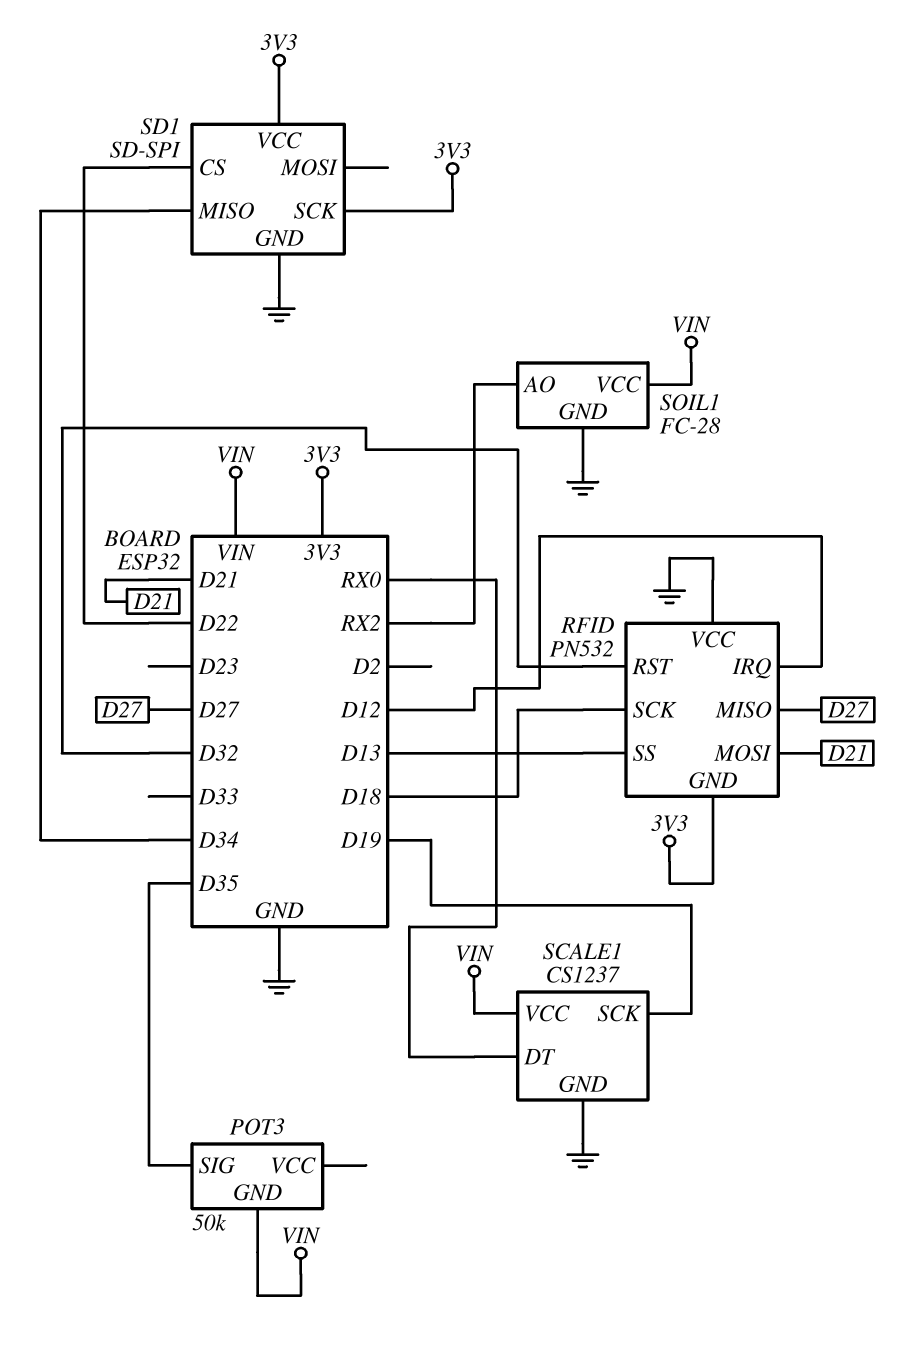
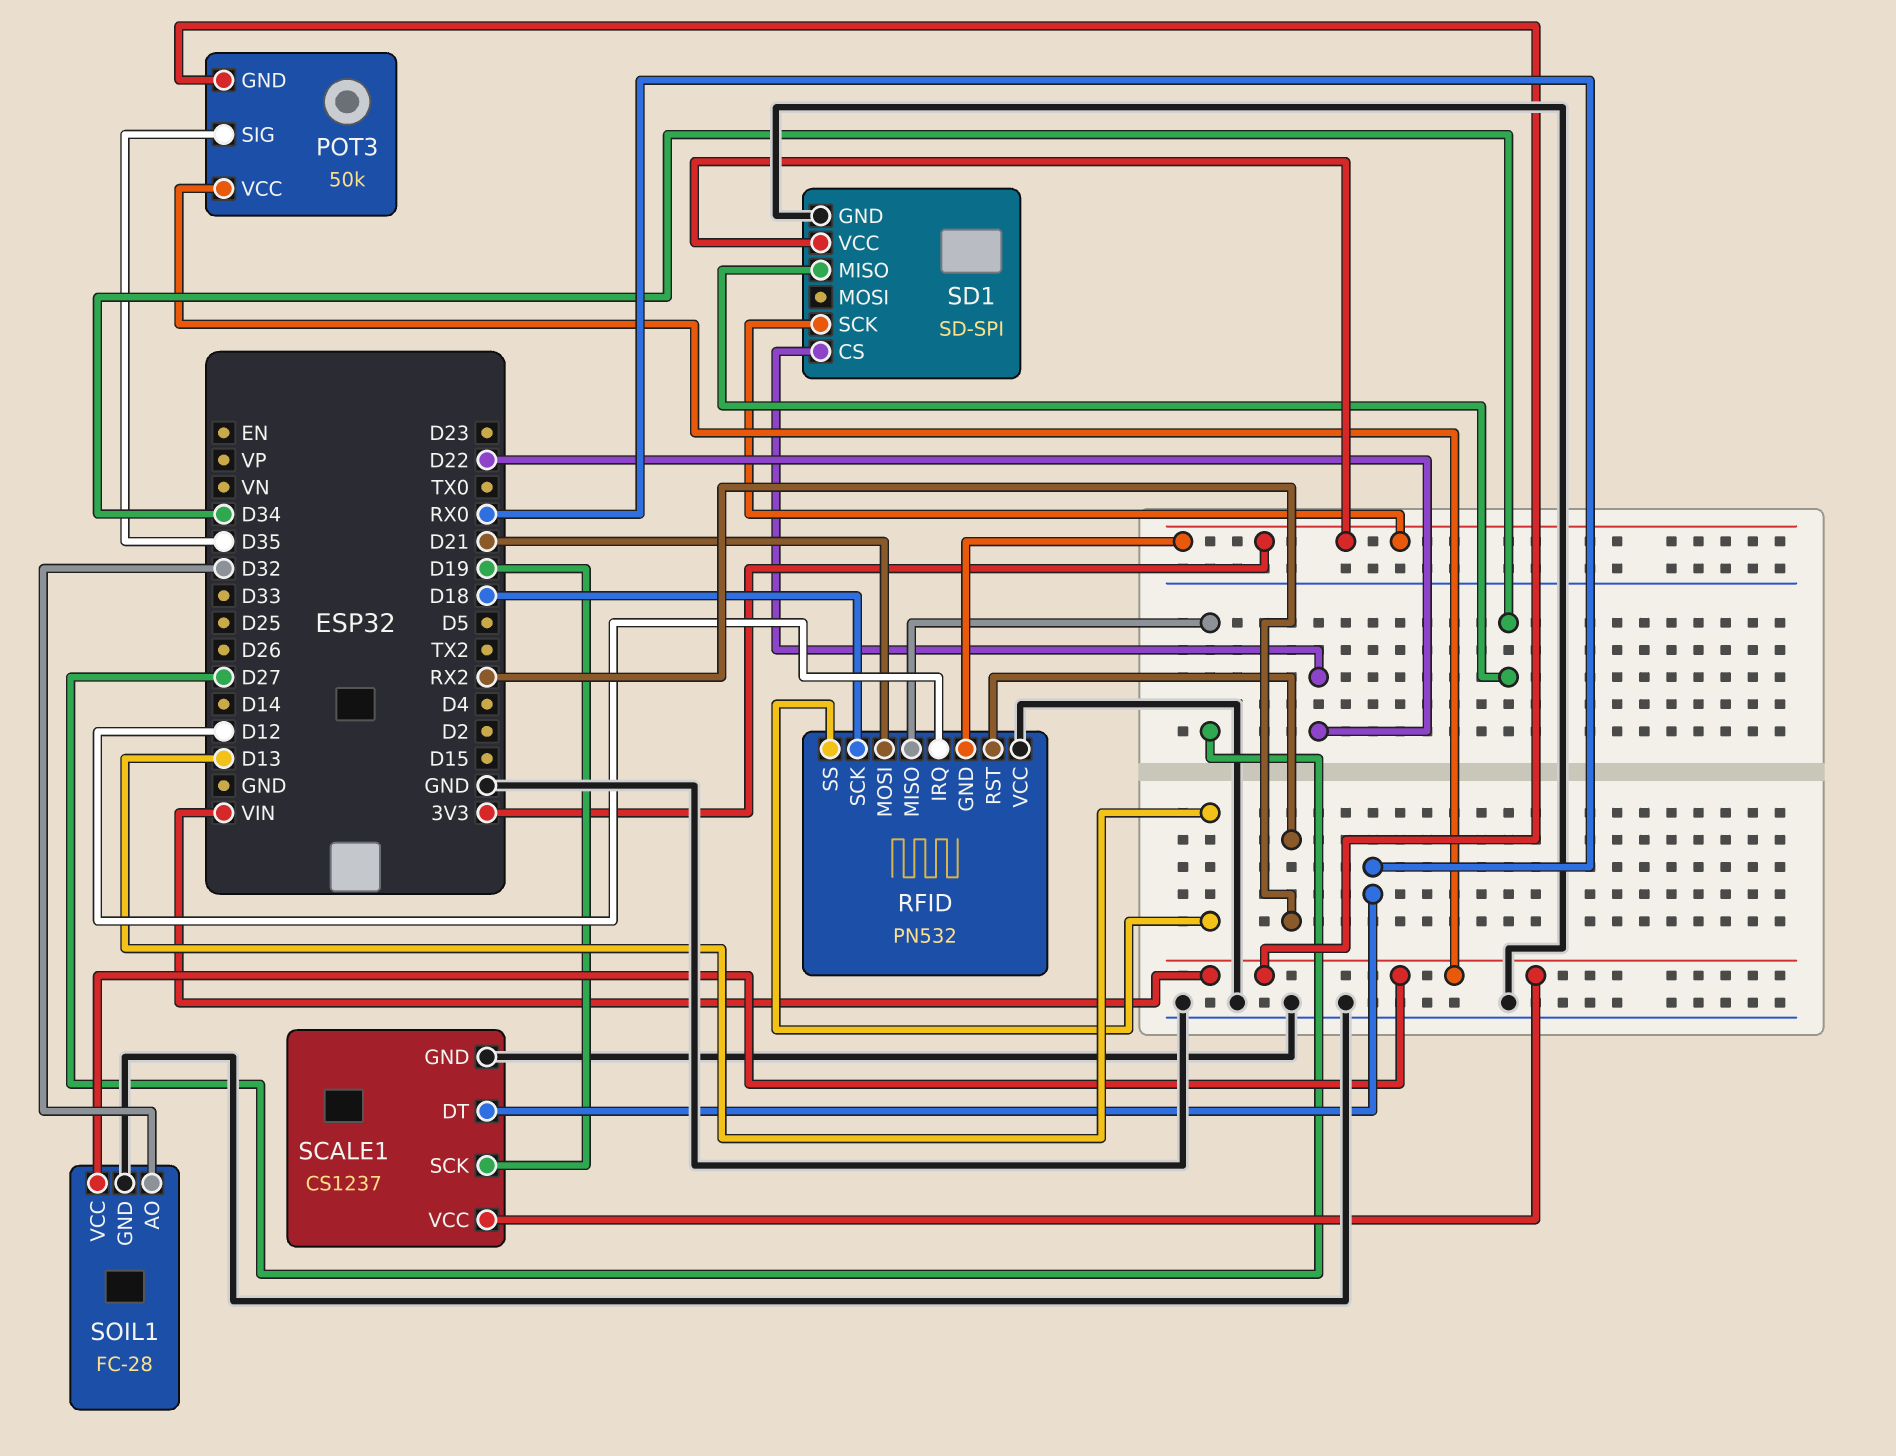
POT3 pin VCC: none -> VIN
RFID pin RST: D32 -> RX2
SOIL1 pin AO: RX2 -> D32

